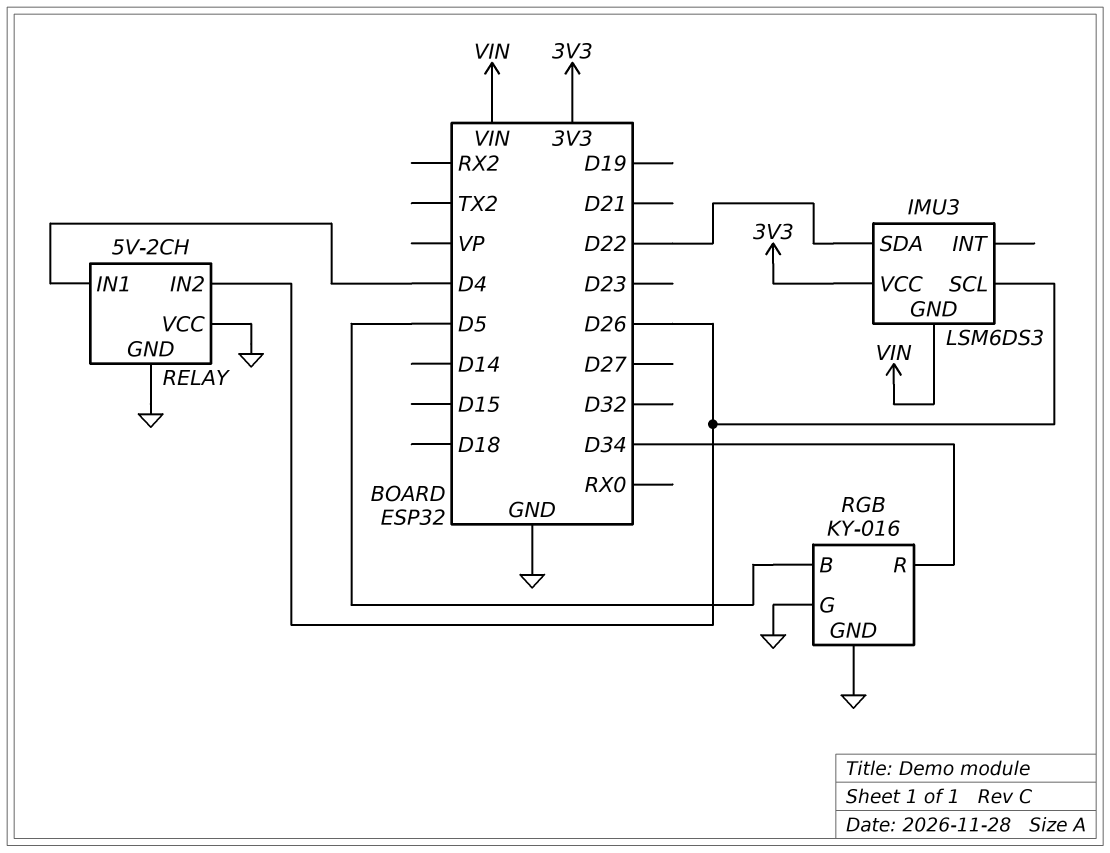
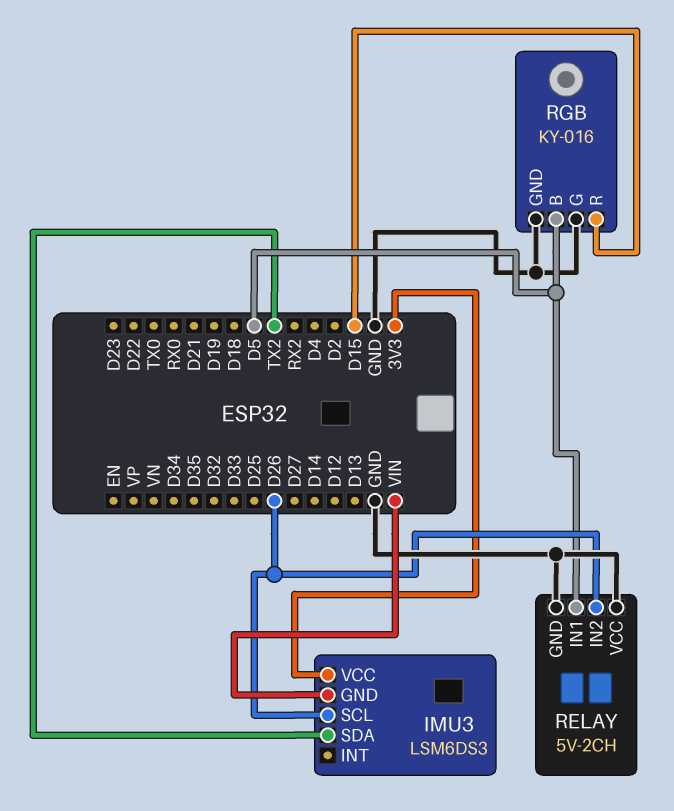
IMU3 pin SDA: D22 -> TX2
RELAY pin IN1: D4 -> D5
RGB pin R: D34 -> D15

